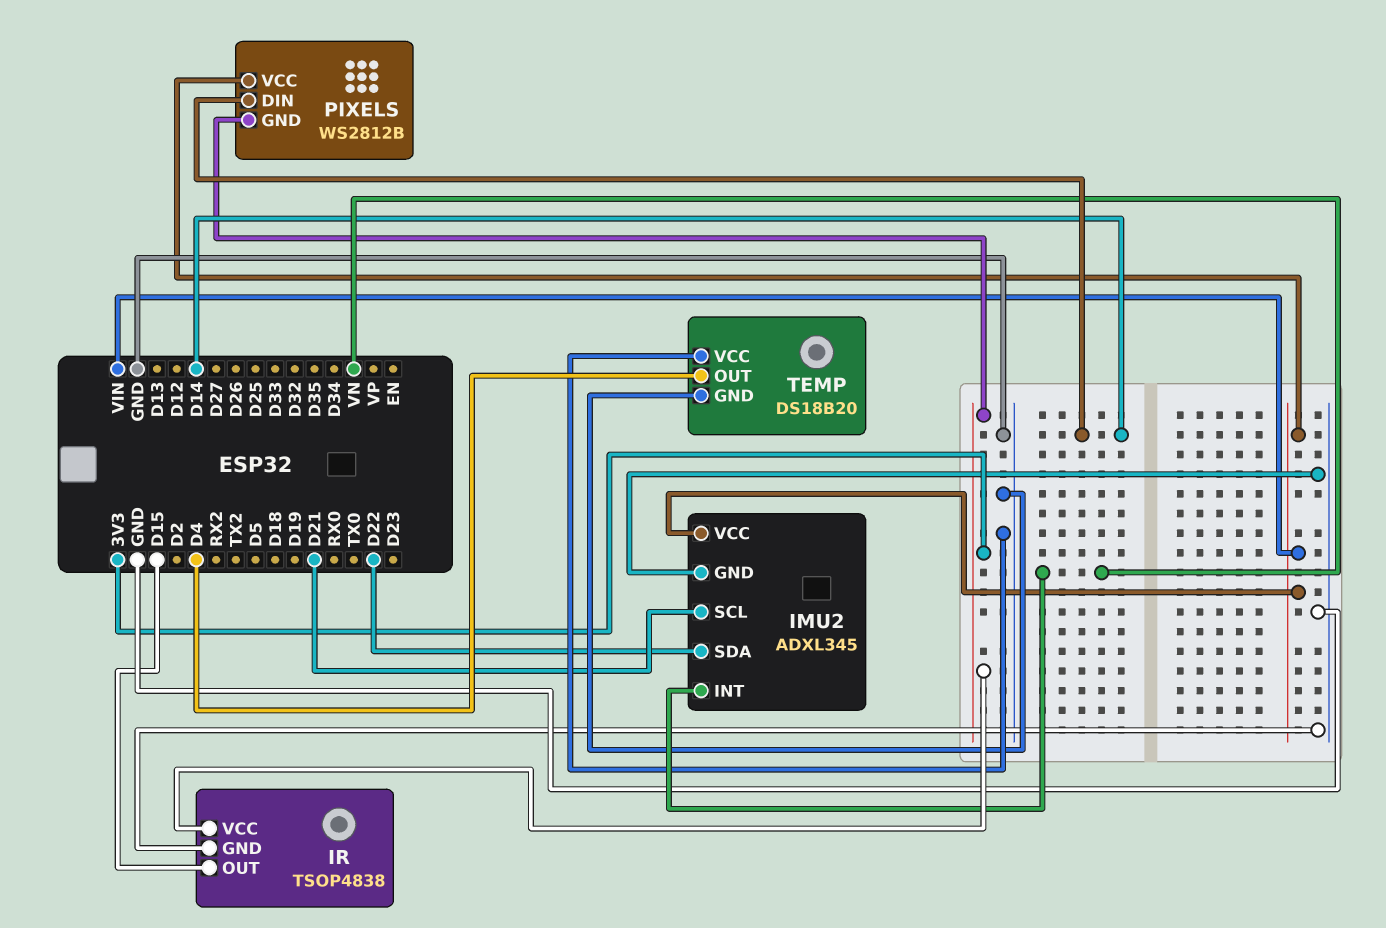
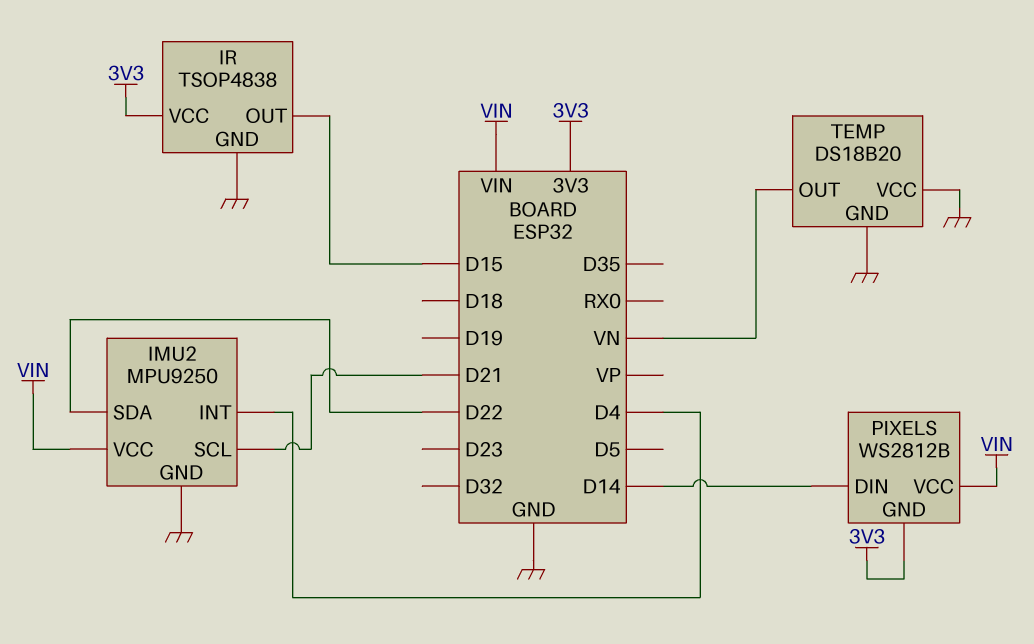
IMU2: ADXL345 -> MPU9250
IMU2 pin INT: VN -> D4
TEMP pin OUT: D4 -> VN

